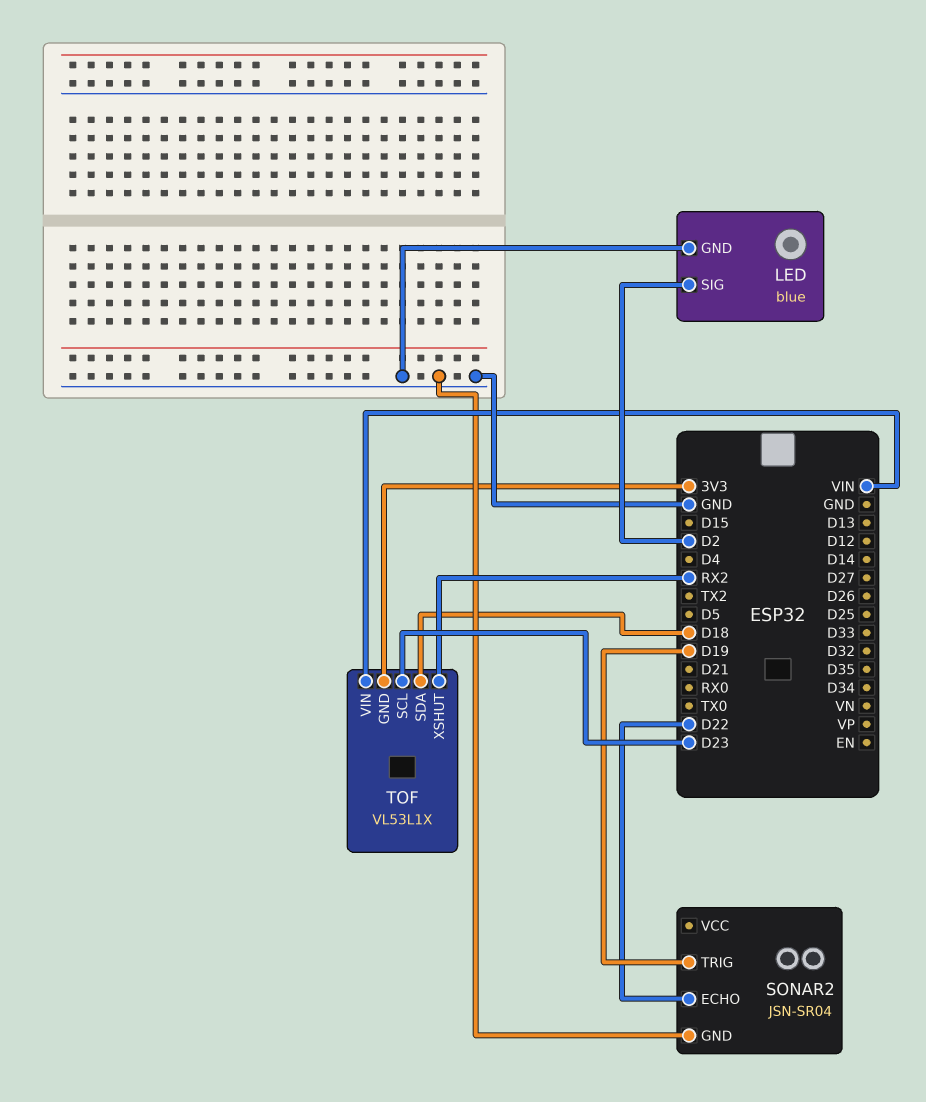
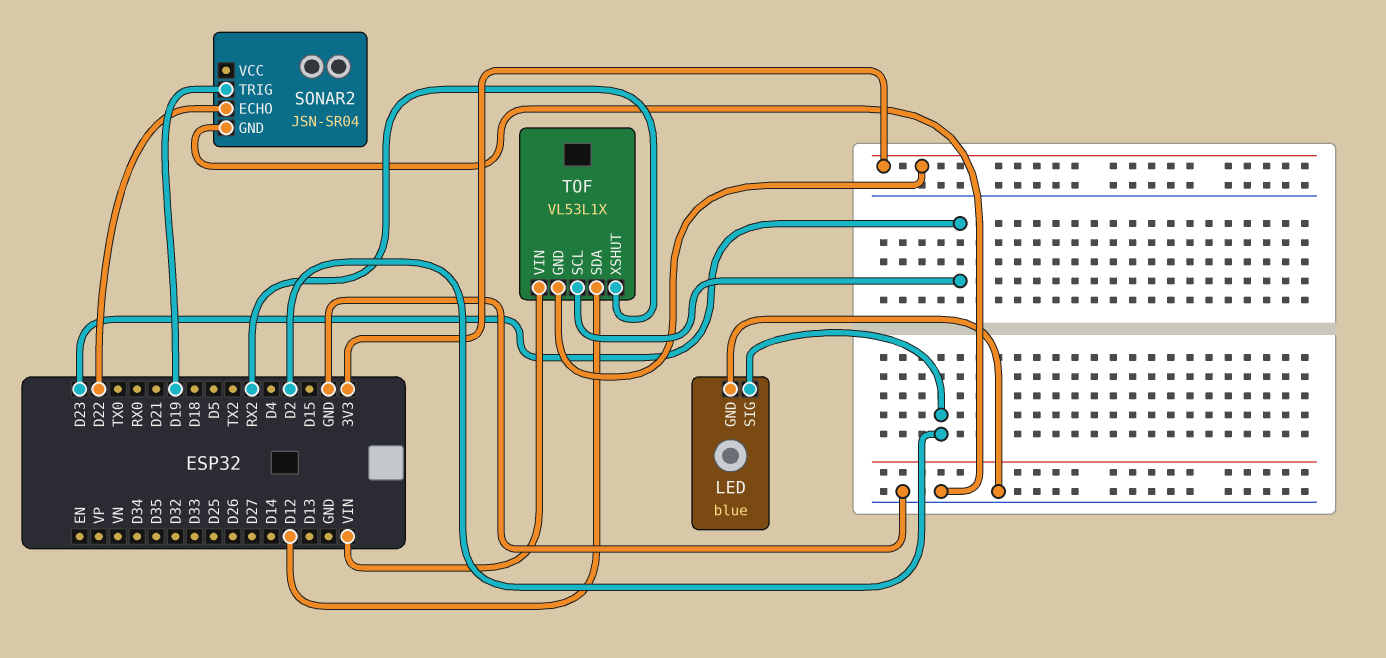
TOF pin SDA: D18 -> D12

